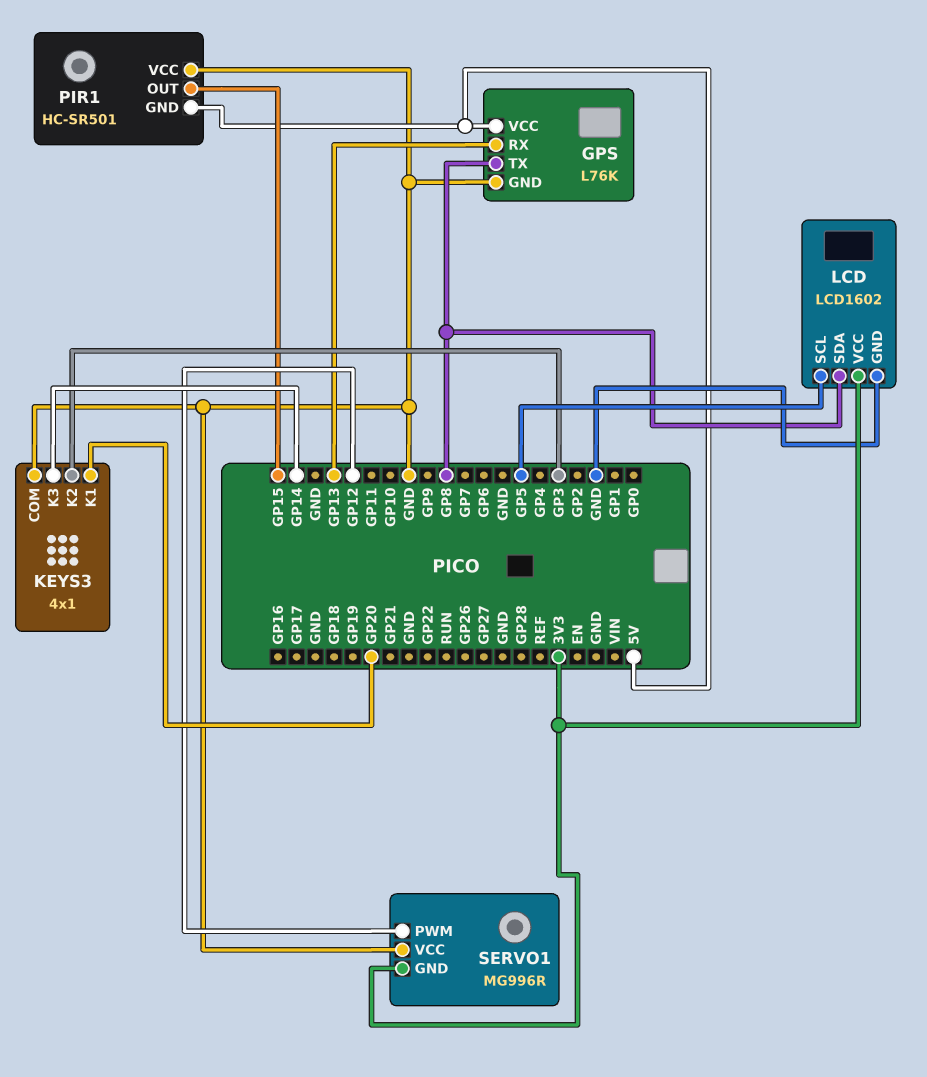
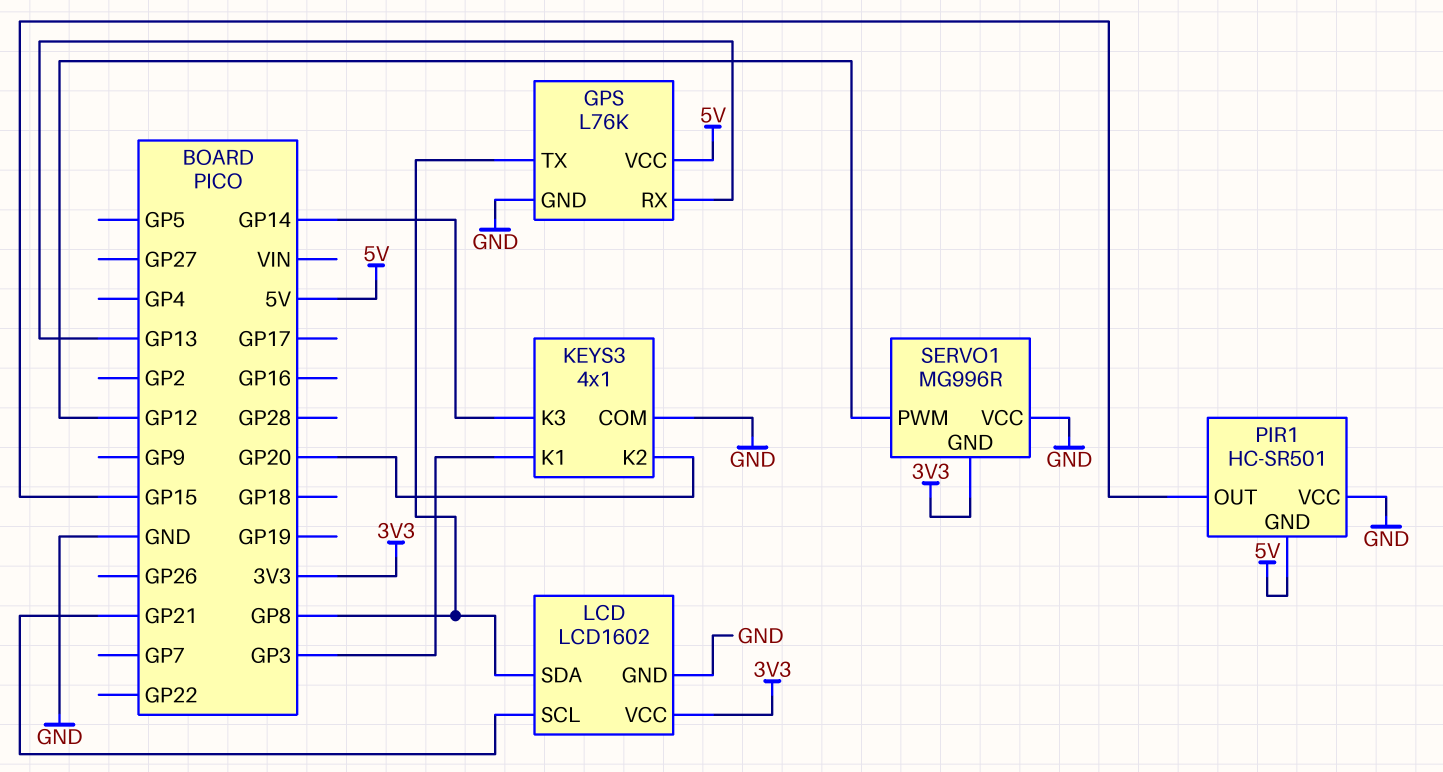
KEYS3 pin K1: GP20 -> GP3
KEYS3 pin K2: GP3 -> GP20
LCD pin SCL: GP5 -> GP21

